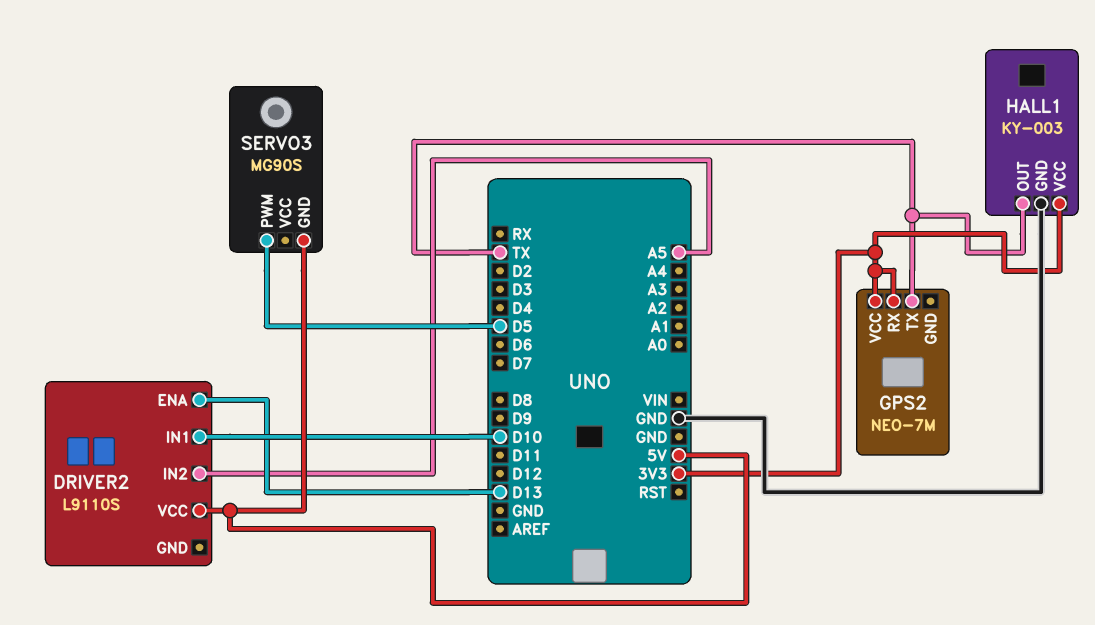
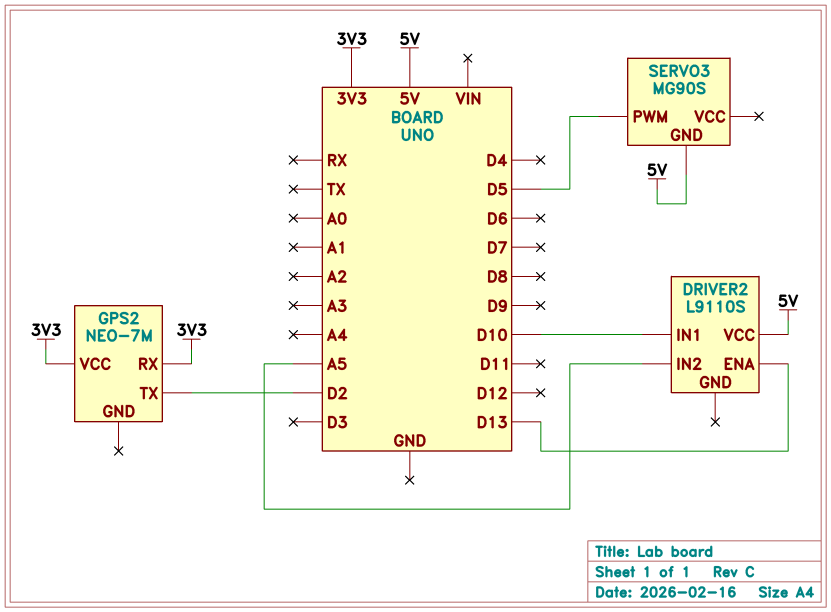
GPS2 pin TX: TX -> D2
HALL1: KY-003 -> none
HALL1 pin GND: GND -> none
HALL1 pin OUT: TX -> none
HALL1 pin VCC: 3V3 -> none

